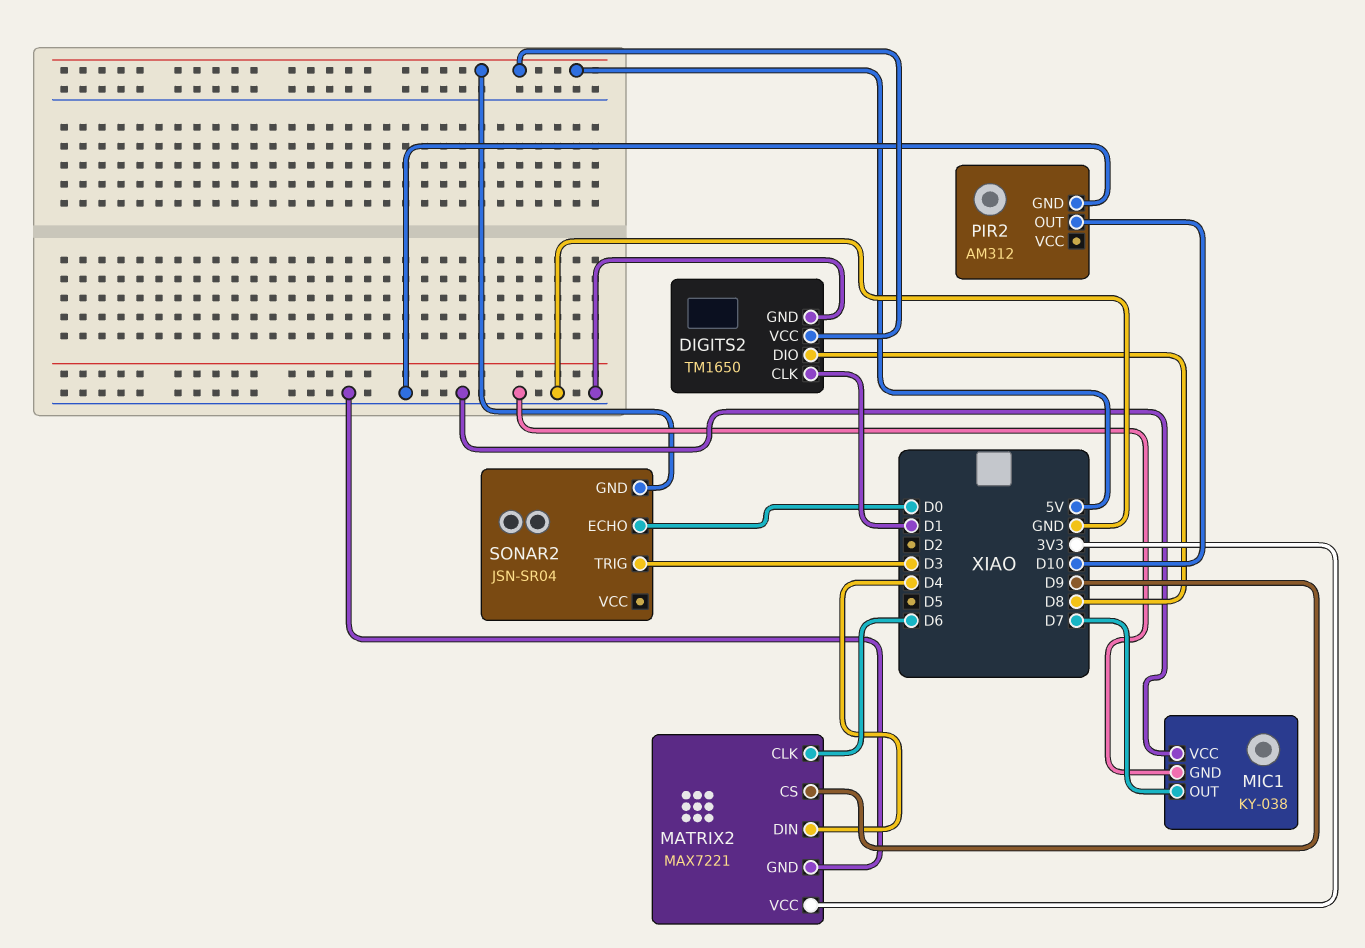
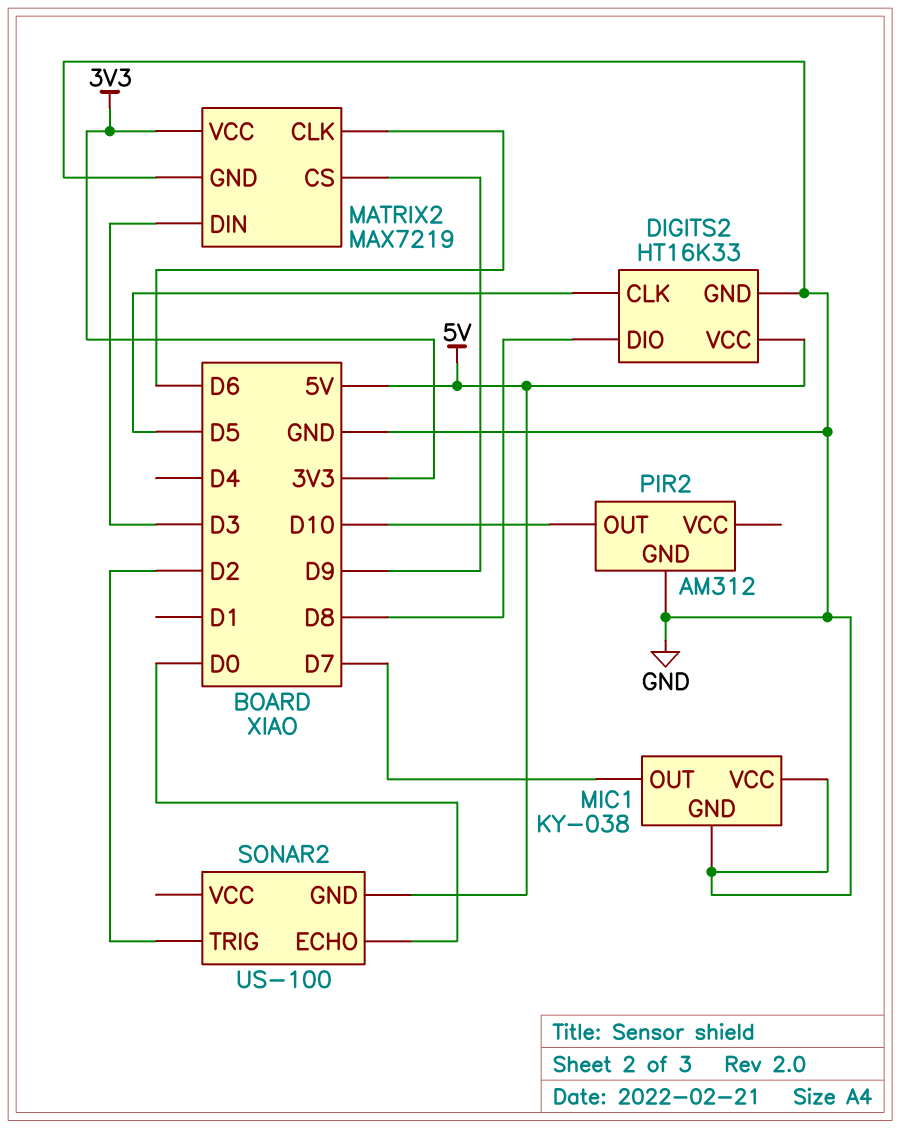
DIGITS2: TM1650 -> HT16K33
DIGITS2 pin CLK: D1 -> D5
MATRIX2: MAX7221 -> MAX7219
MATRIX2 pin DIN: D4 -> D3
SONAR2: JSN-SR04 -> US-100
SONAR2 pin TRIG: D3 -> D2

